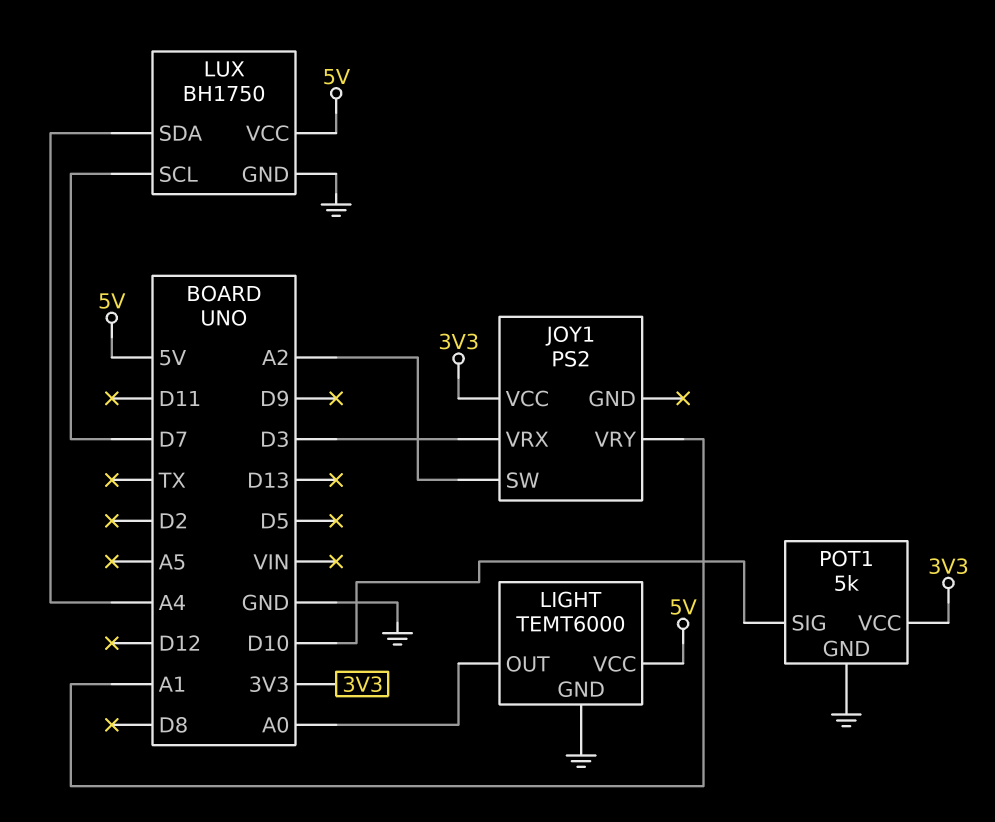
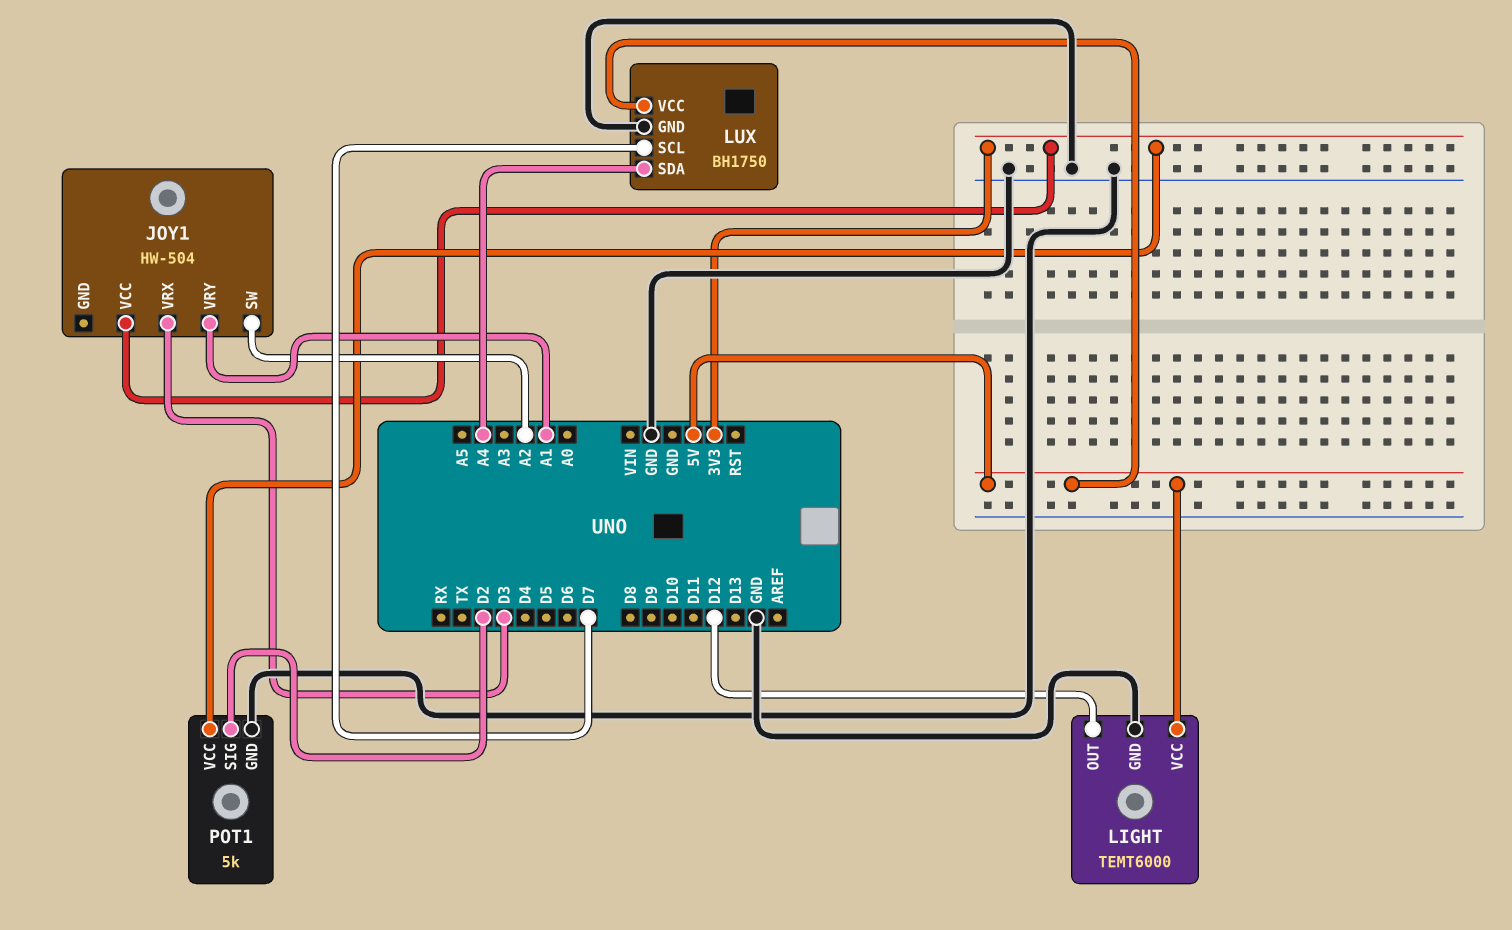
JOY1: PS2 -> HW-504
LIGHT pin OUT: A0 -> D12
POT1 pin SIG: D10 -> D2

